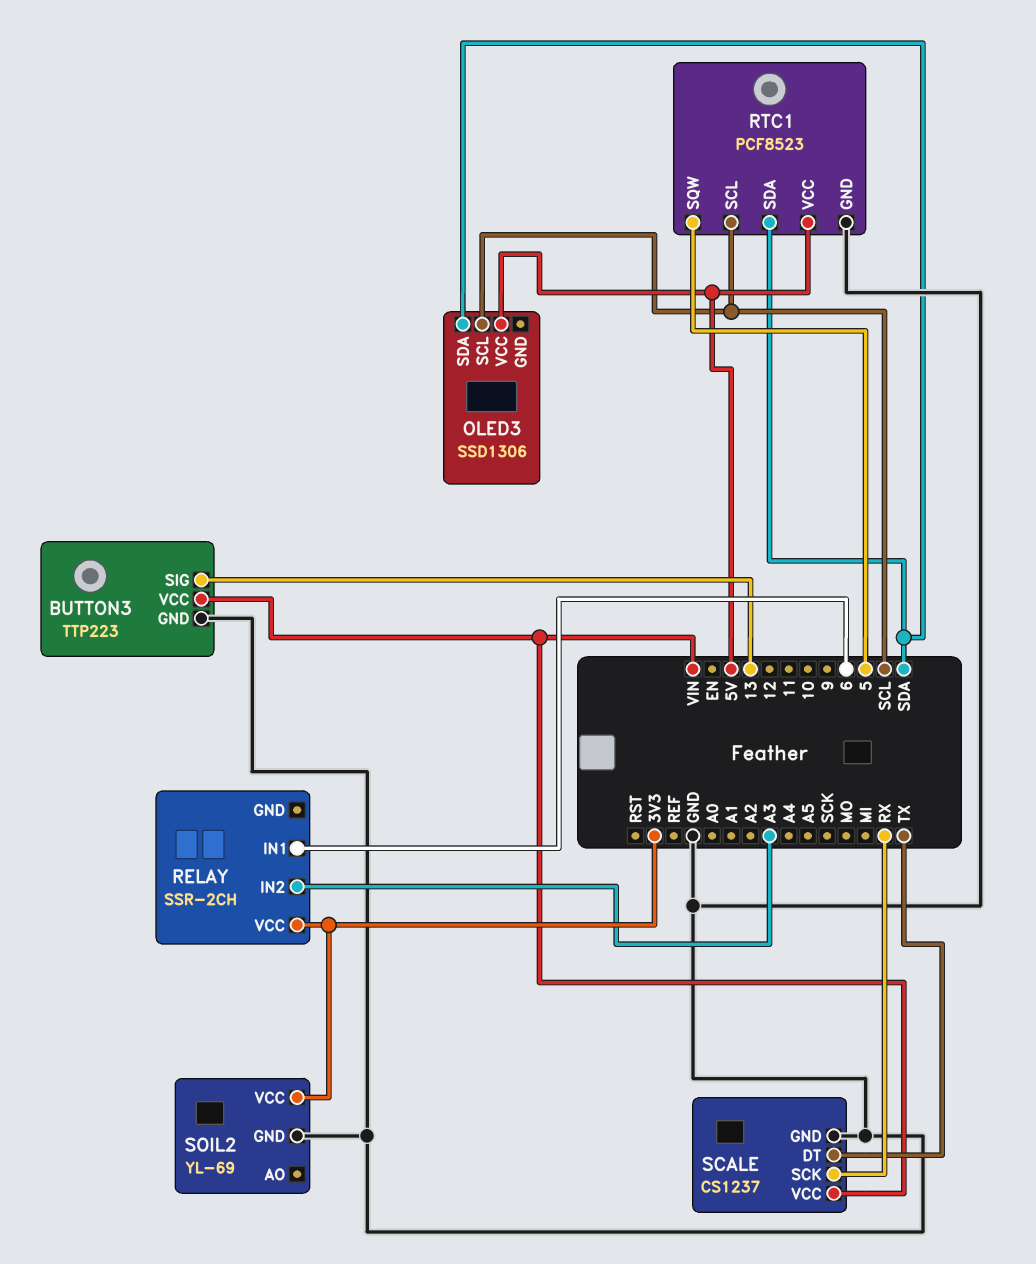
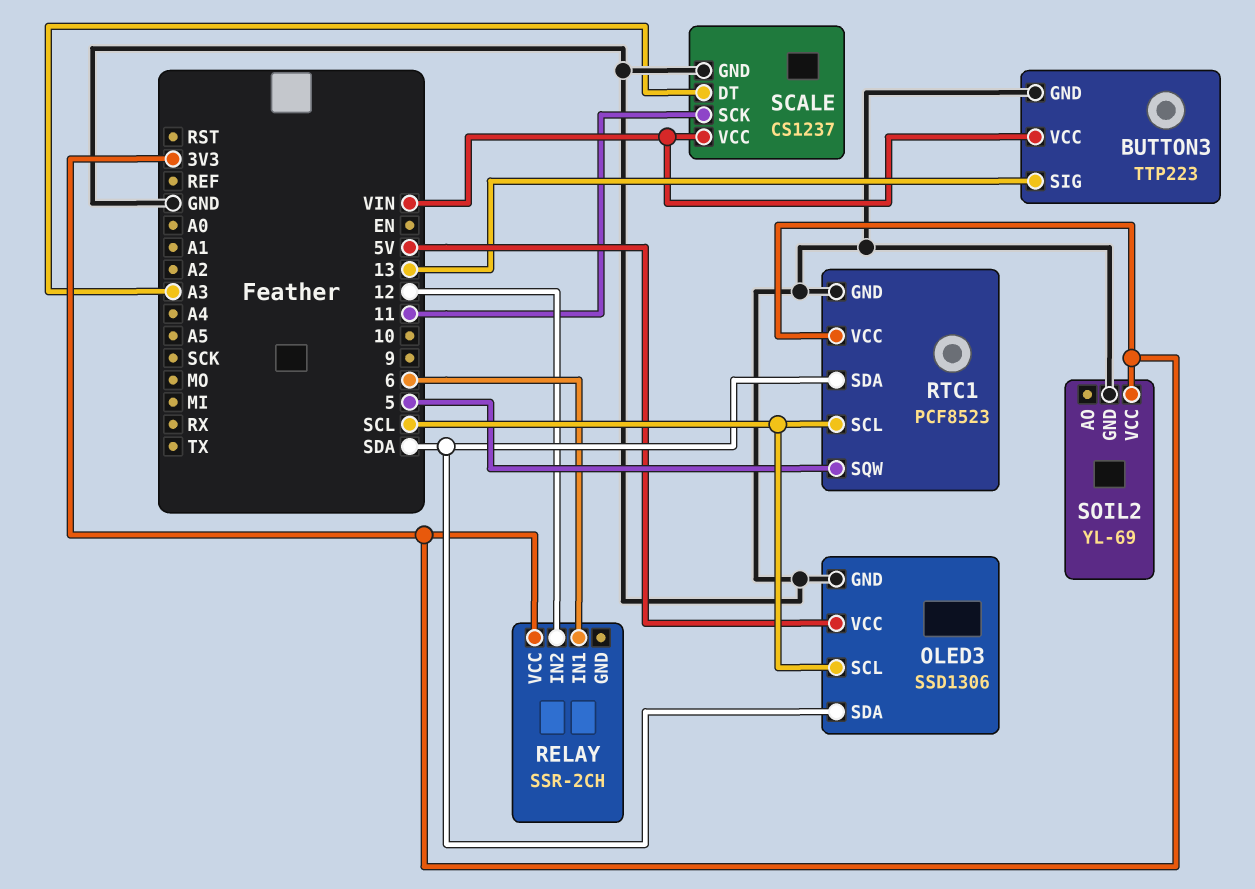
OLED3 pin GND: none -> GND
RELAY pin IN2: A3 -> 12
RTC1 pin VCC: 5V -> 3V3
SCALE pin DT: TX -> A3
SCALE pin SCK: RX -> 11

